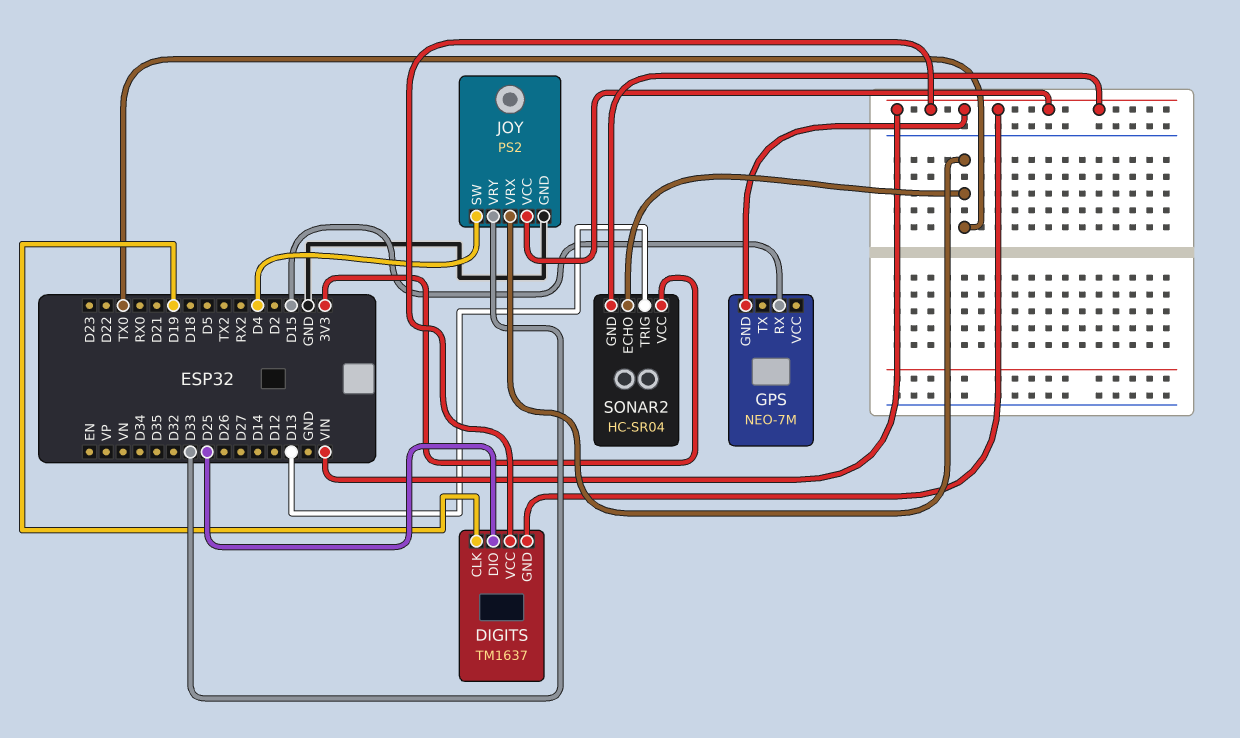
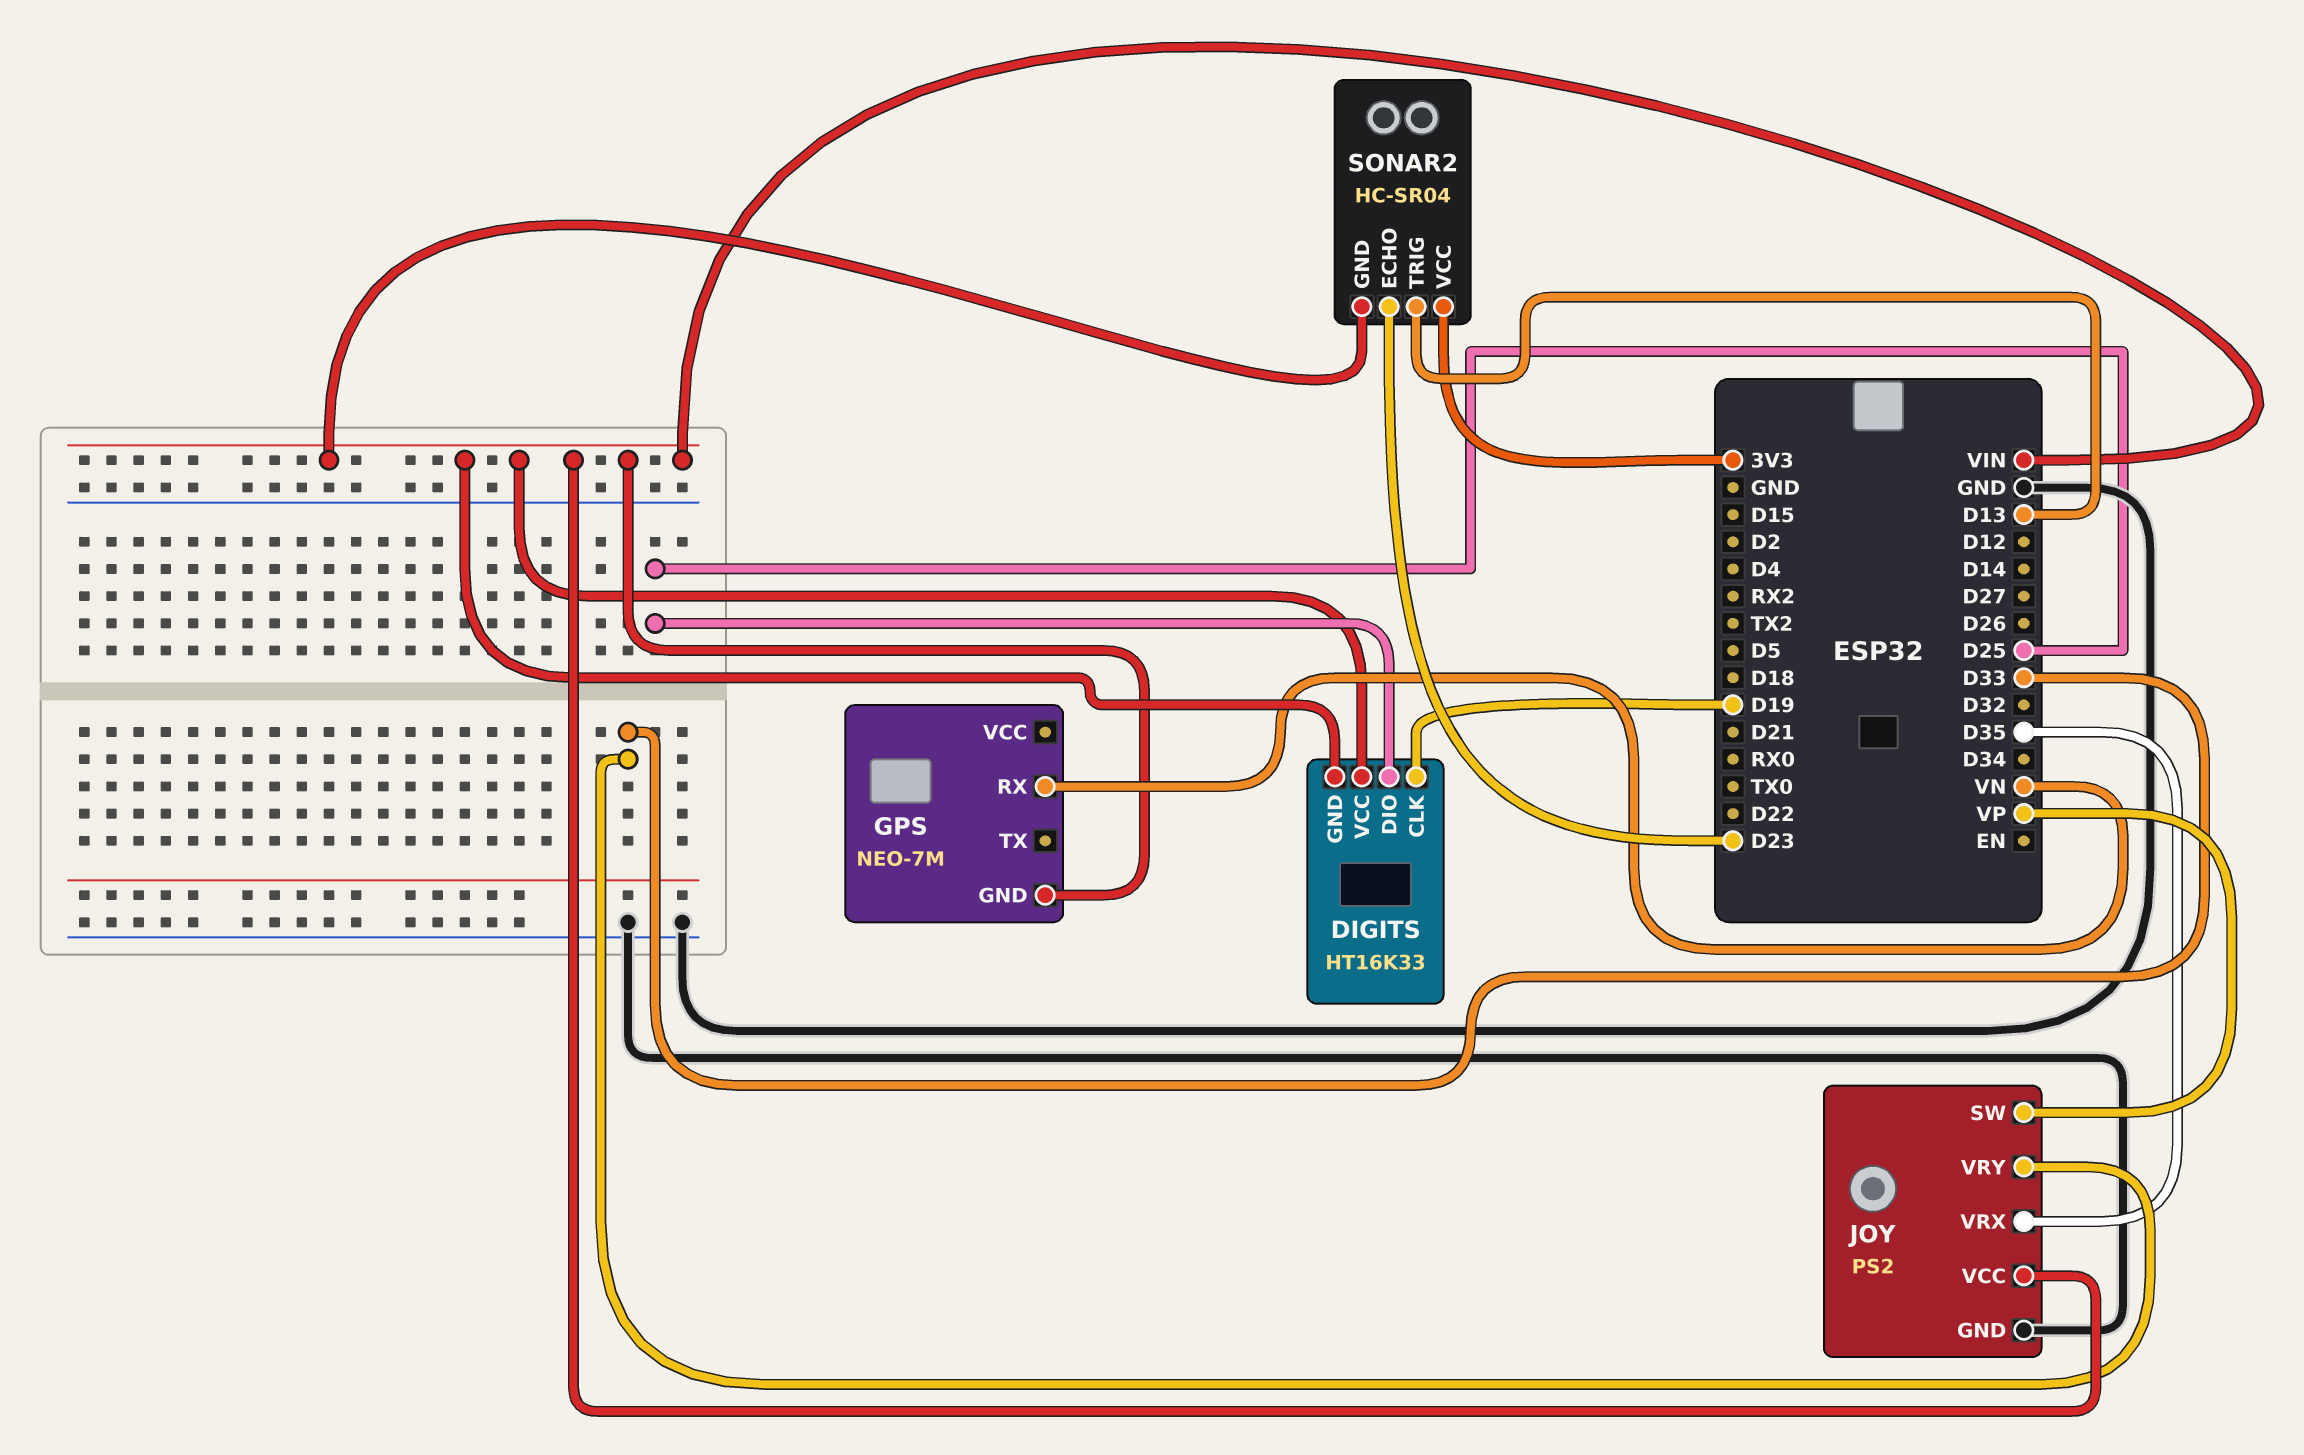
DIGITS: TM1637 -> HT16K33
GPS pin RX: D15 -> VN
JOY pin SW: D4 -> VP
JOY pin VRX: TX0 -> D35
SONAR2 pin ECHO: TX0 -> D23

